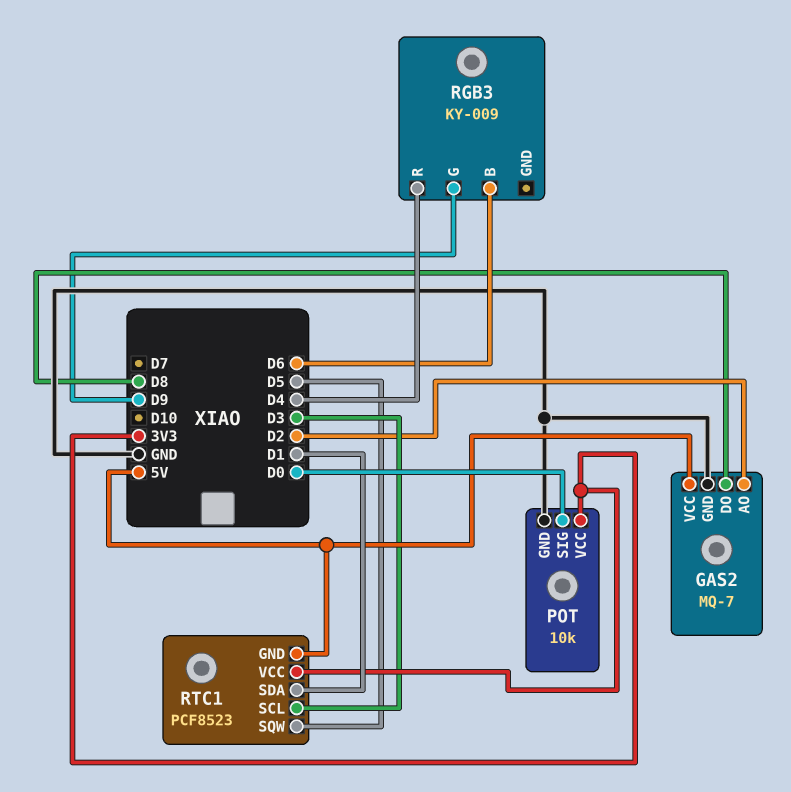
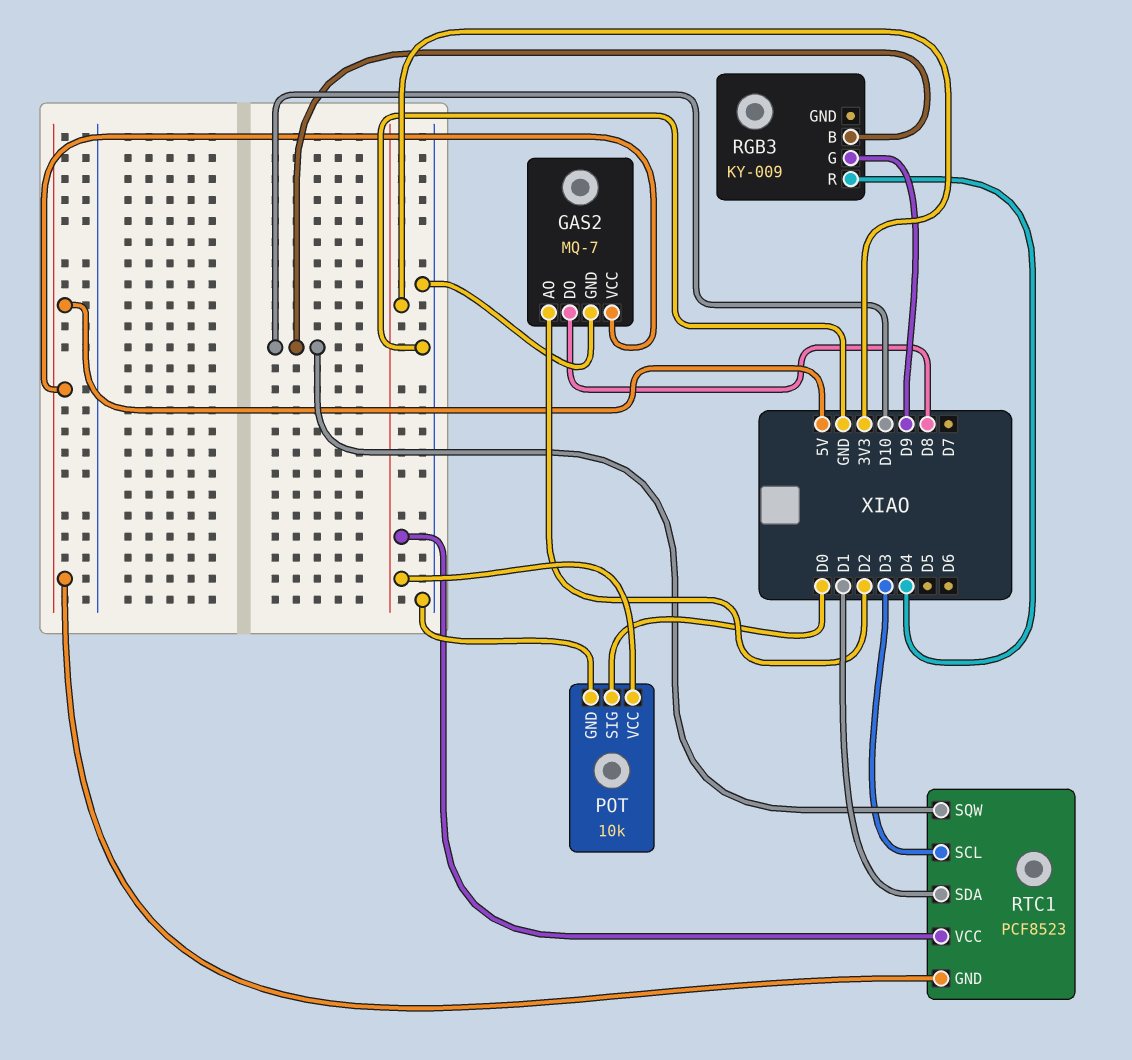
RGB3 pin B: D6 -> D10
RTC1 pin SQW: D5 -> D10

